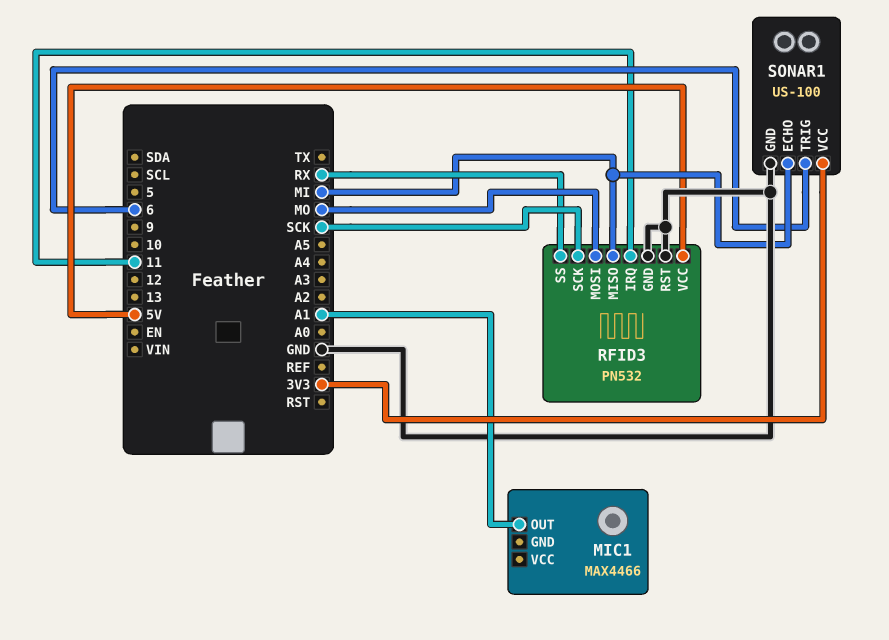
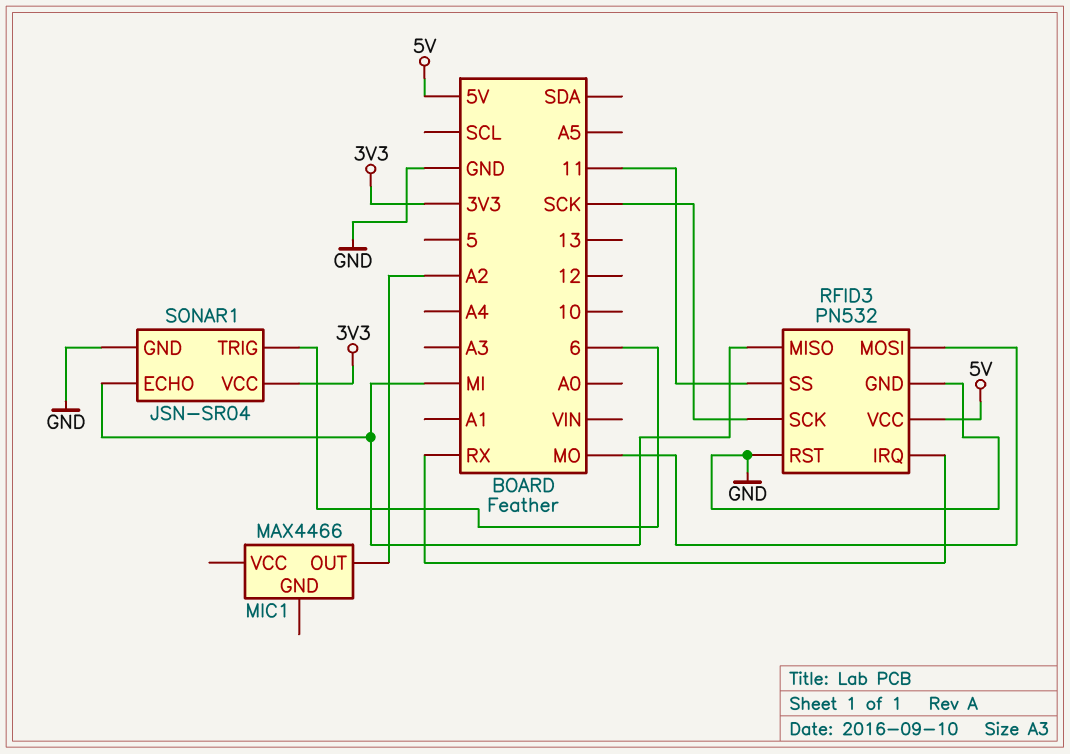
MIC1 pin OUT: A1 -> A2
RFID3 pin IRQ: 11 -> RX
RFID3 pin SS: RX -> 11
SONAR1: US-100 -> JSN-SR04

